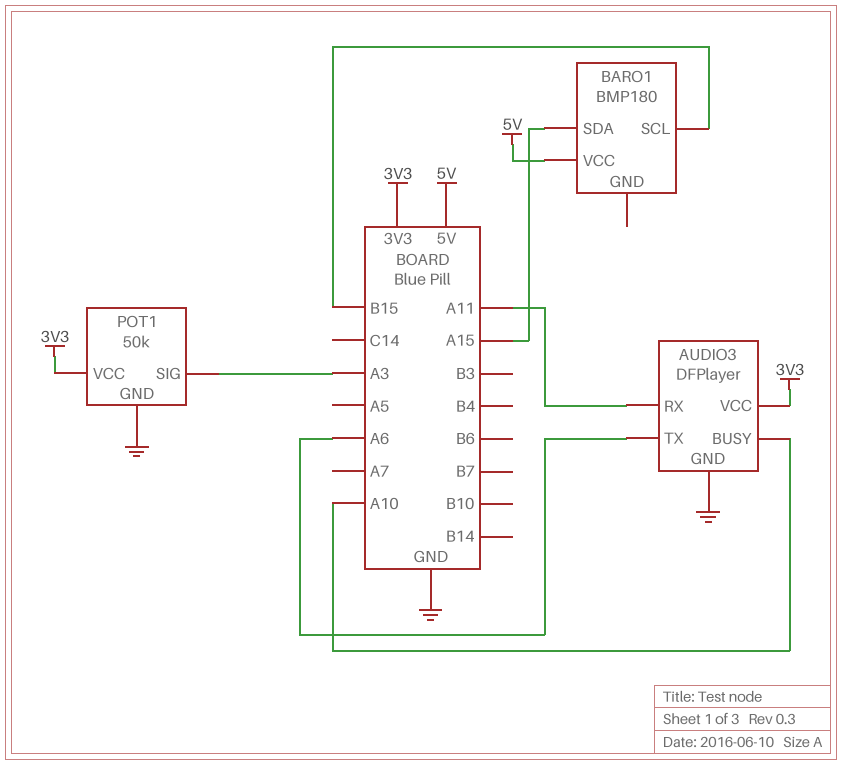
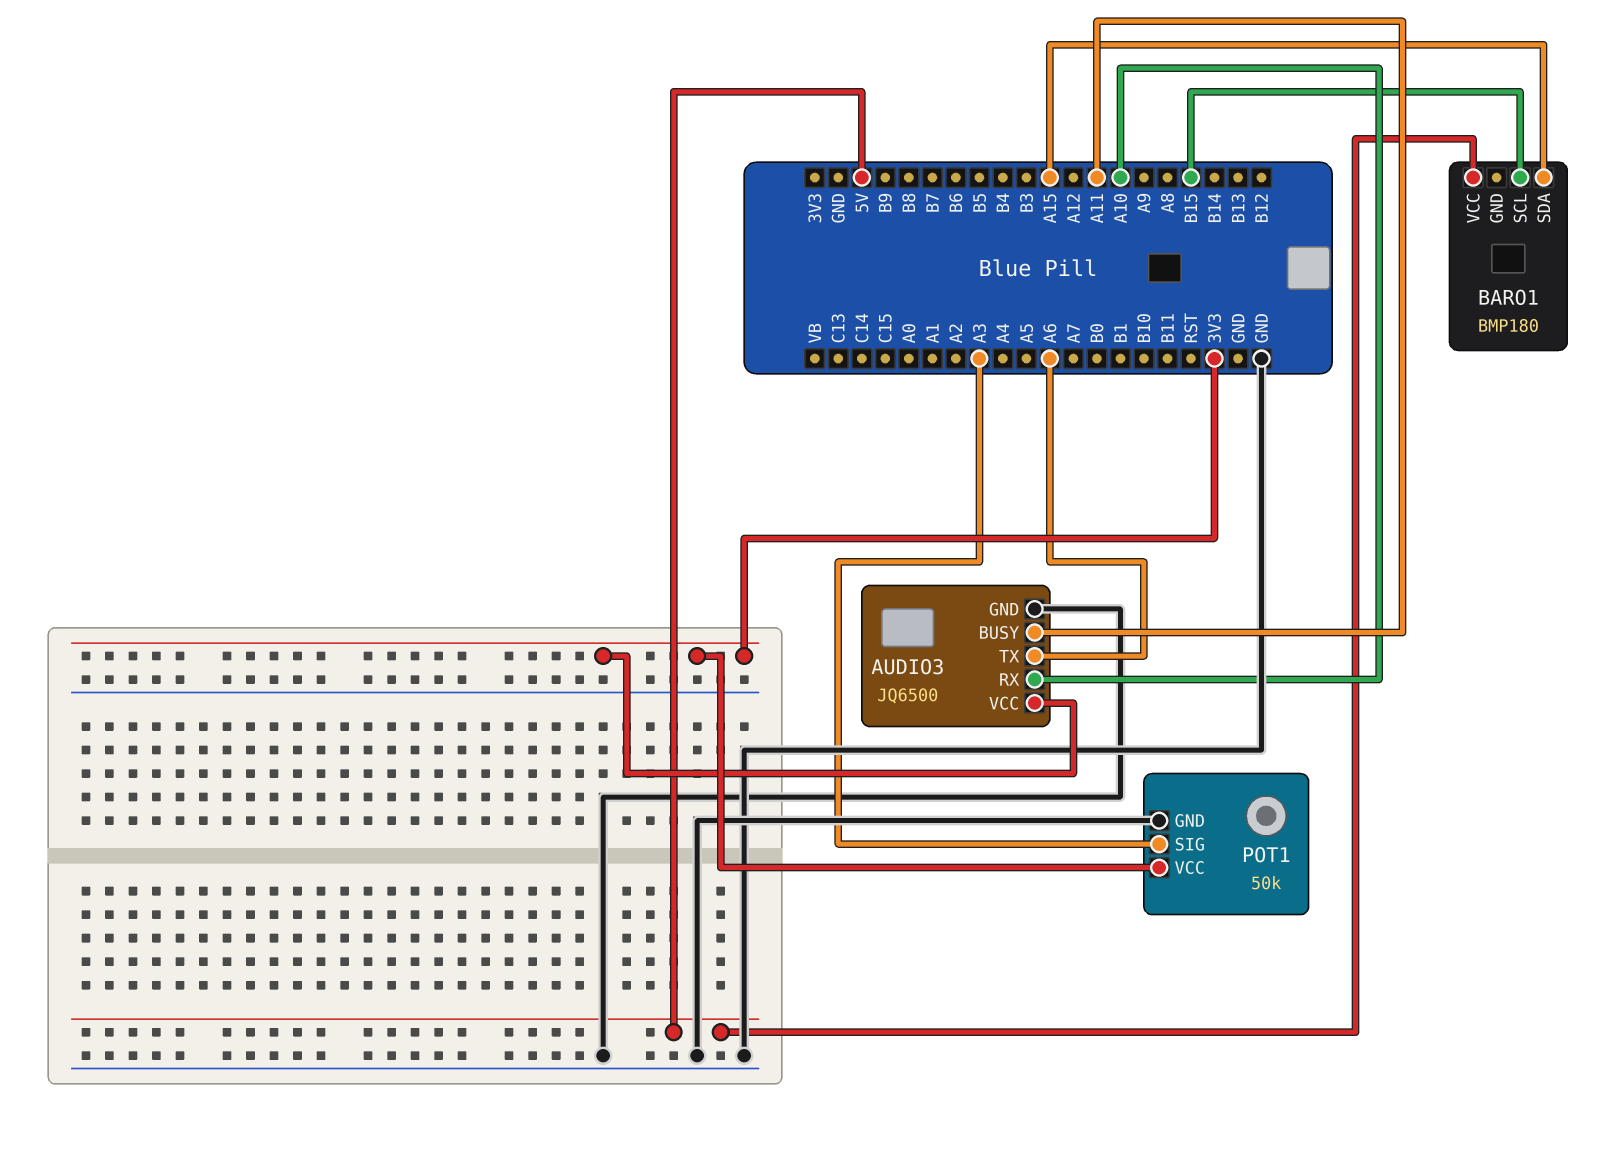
AUDIO3: DFPlayer -> JQ6500
AUDIO3 pin BUSY: A10 -> A11
AUDIO3 pin RX: A11 -> A10

